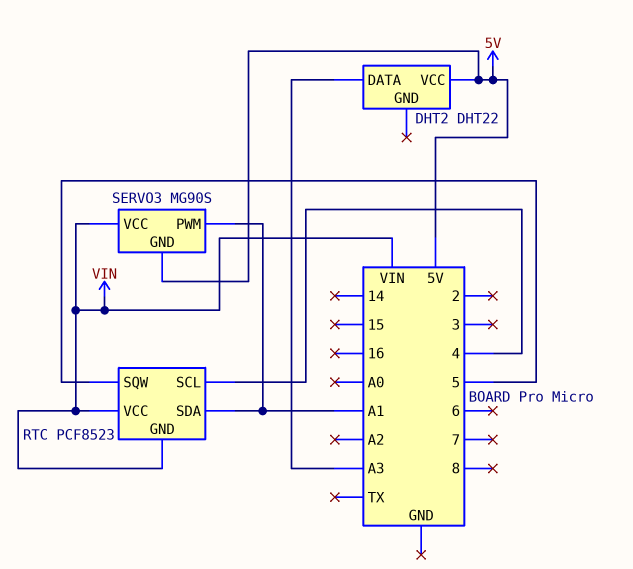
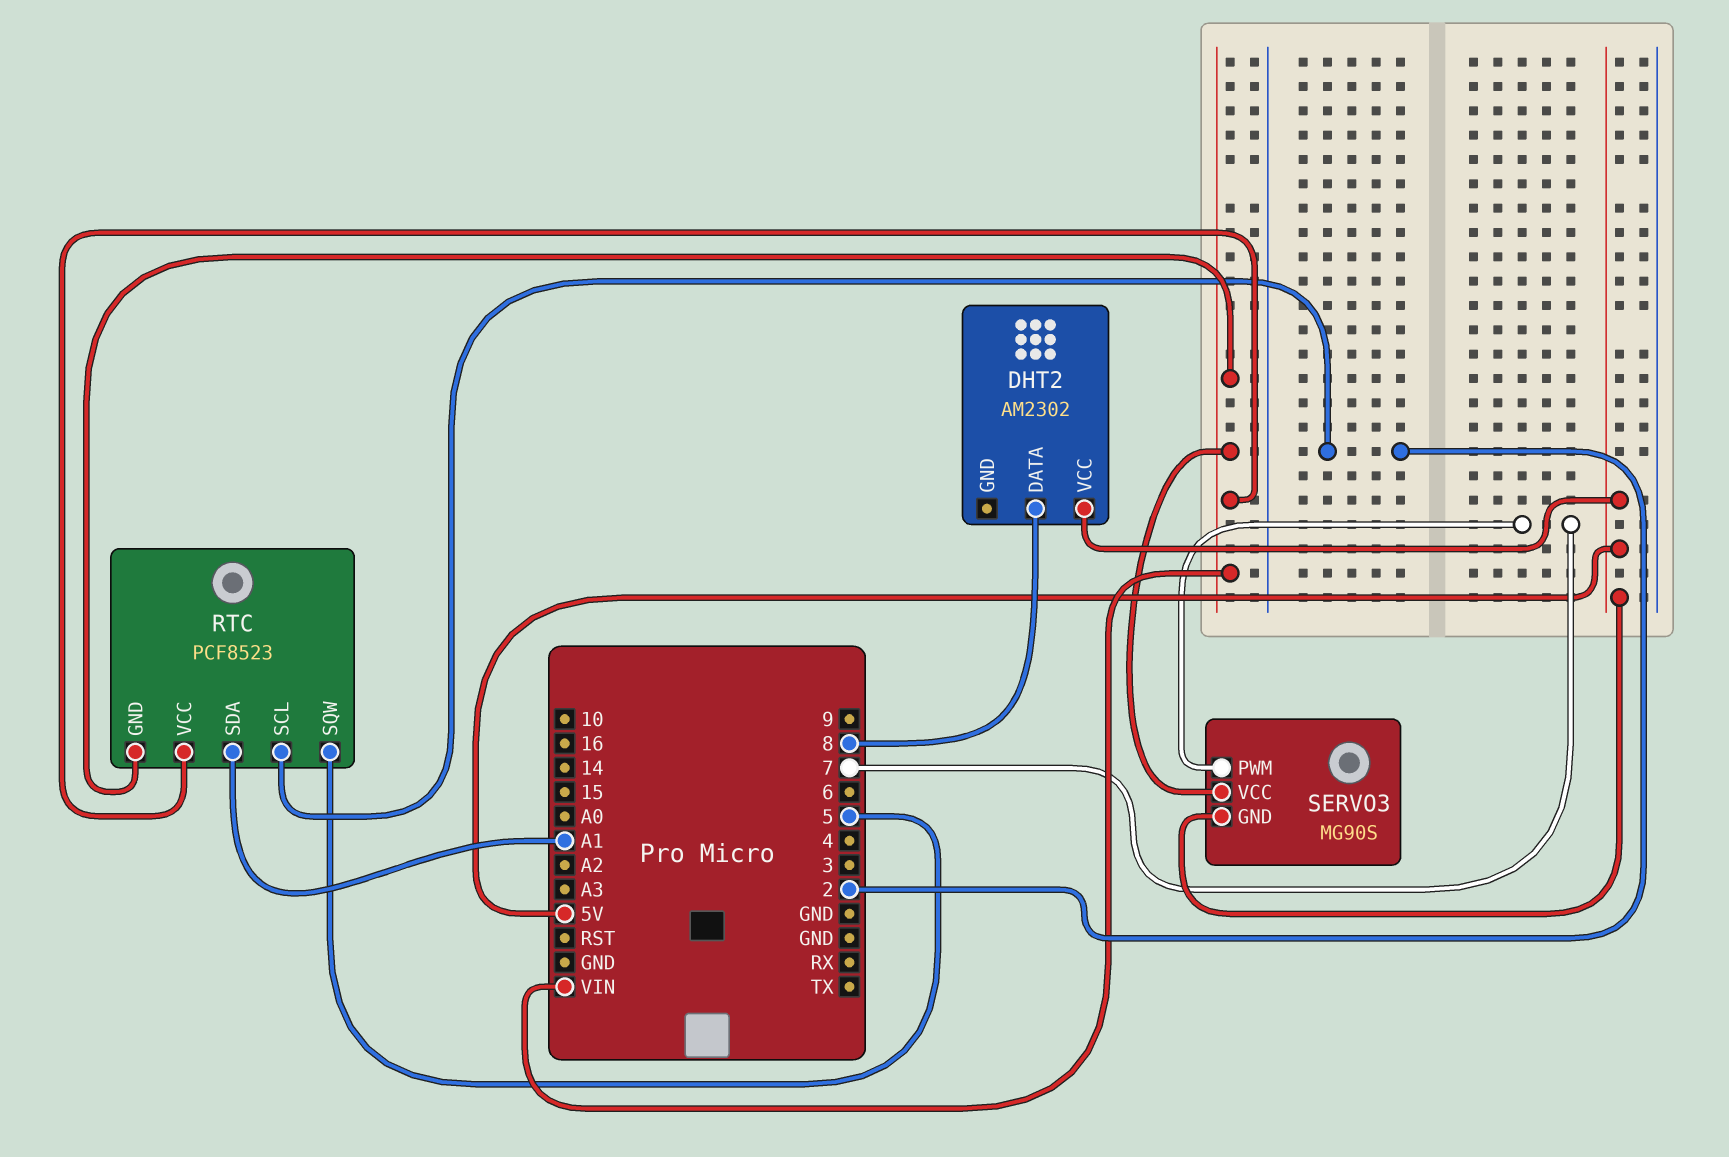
DHT2: DHT22 -> AM2302
DHT2 pin DATA: A3 -> 8
RTC pin SCL: 4 -> 2
SERVO3 pin PWM: A1 -> 7

